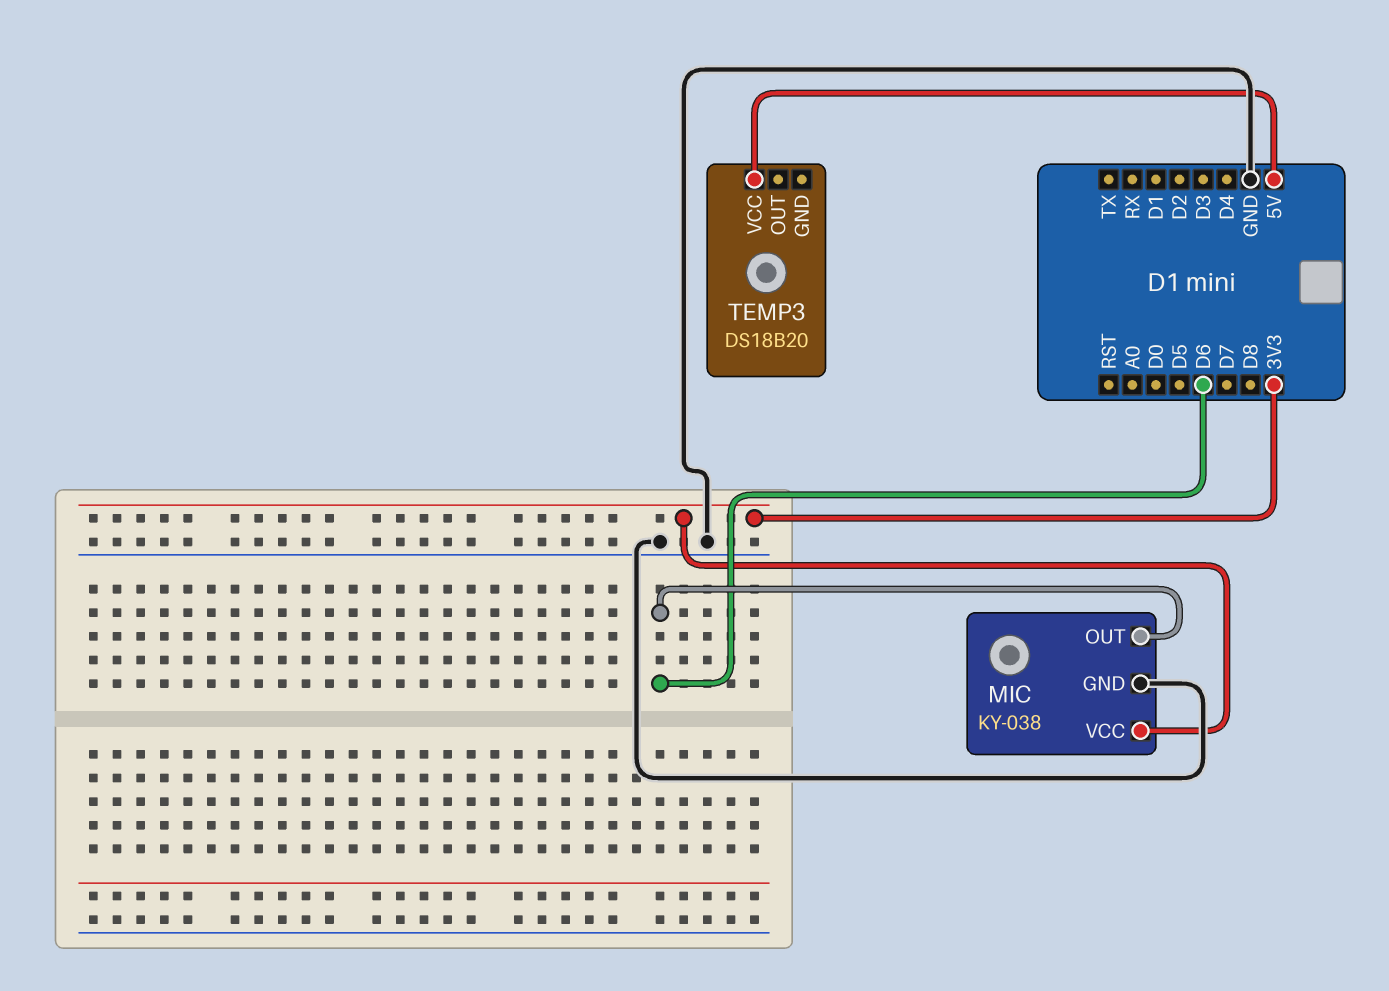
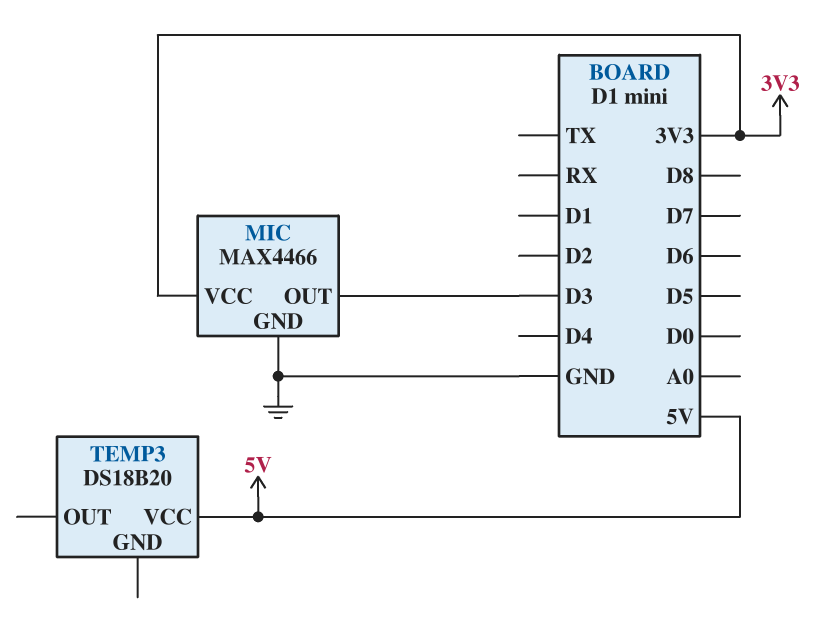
MIC: KY-038 -> MAX4466
MIC pin OUT: D6 -> D3

